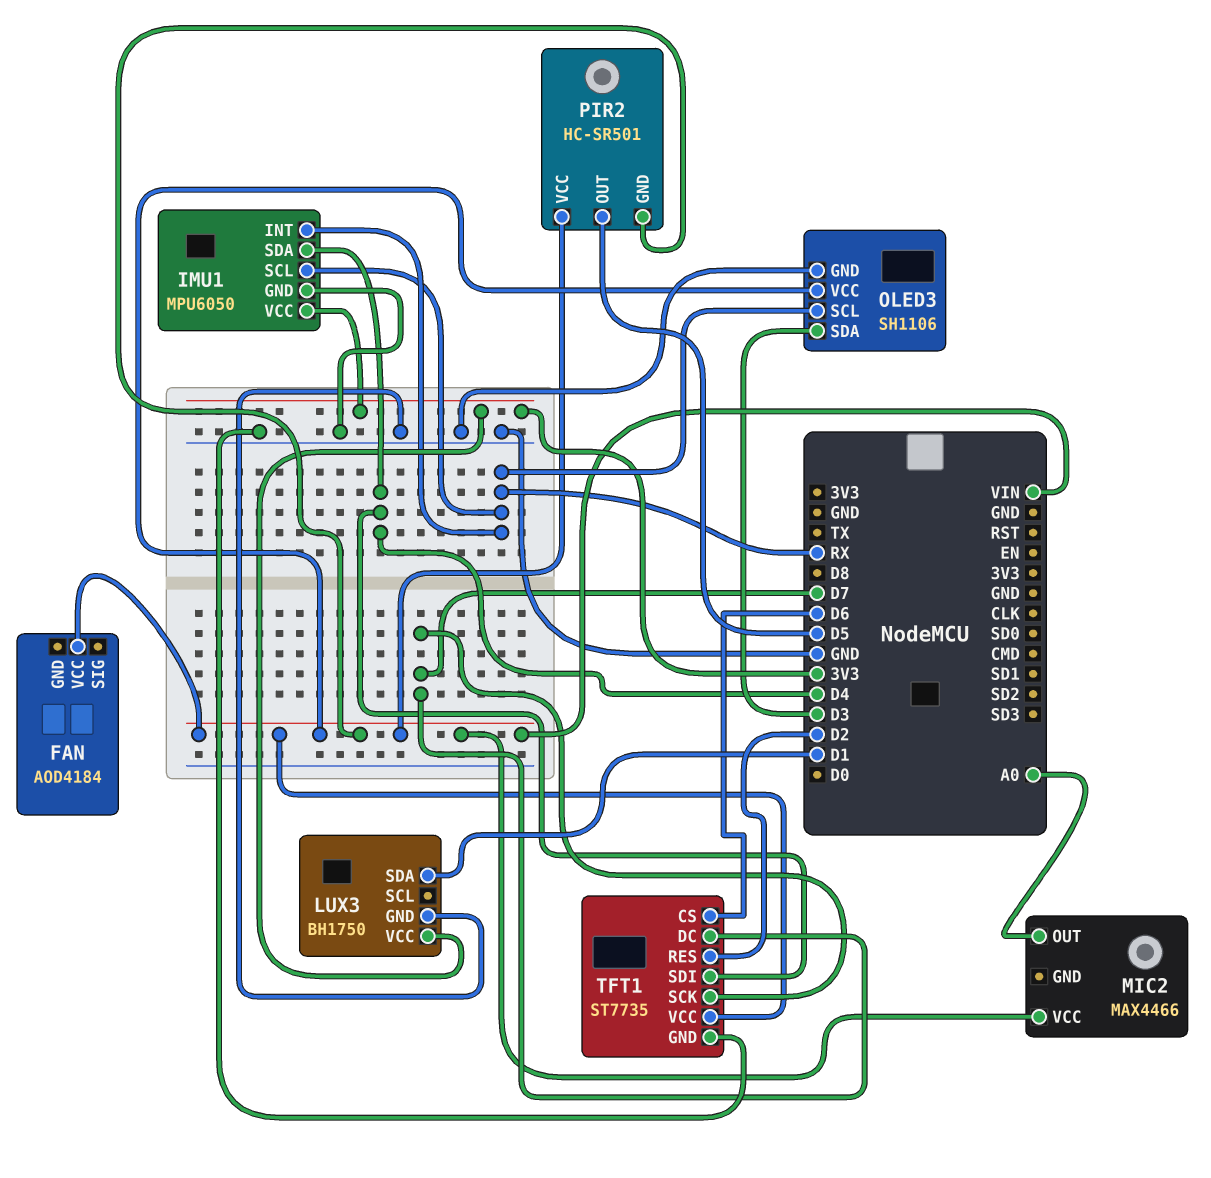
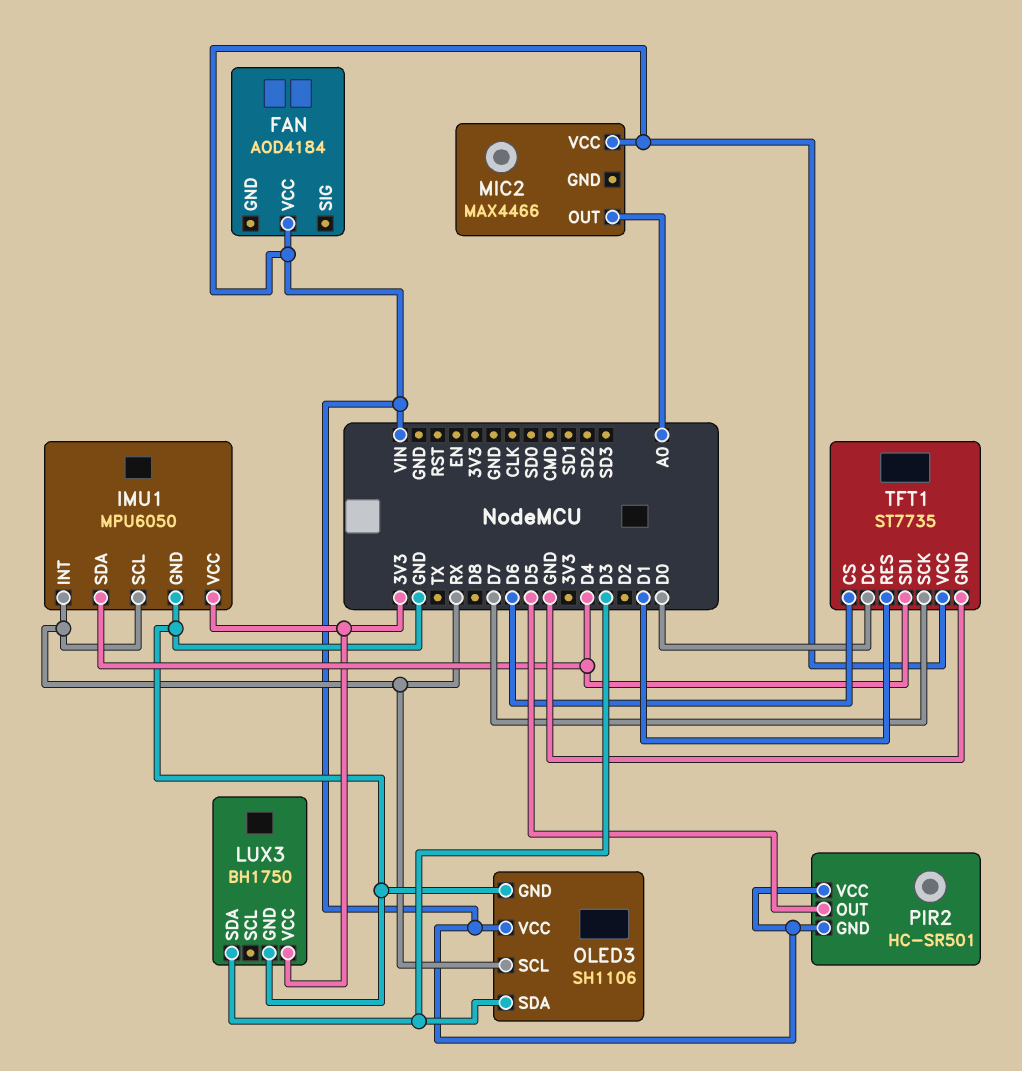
LUX3 pin SDA: D1 -> D3
TFT1 pin DC: D7 -> D0
TFT1 pin RES: D2 -> D1

